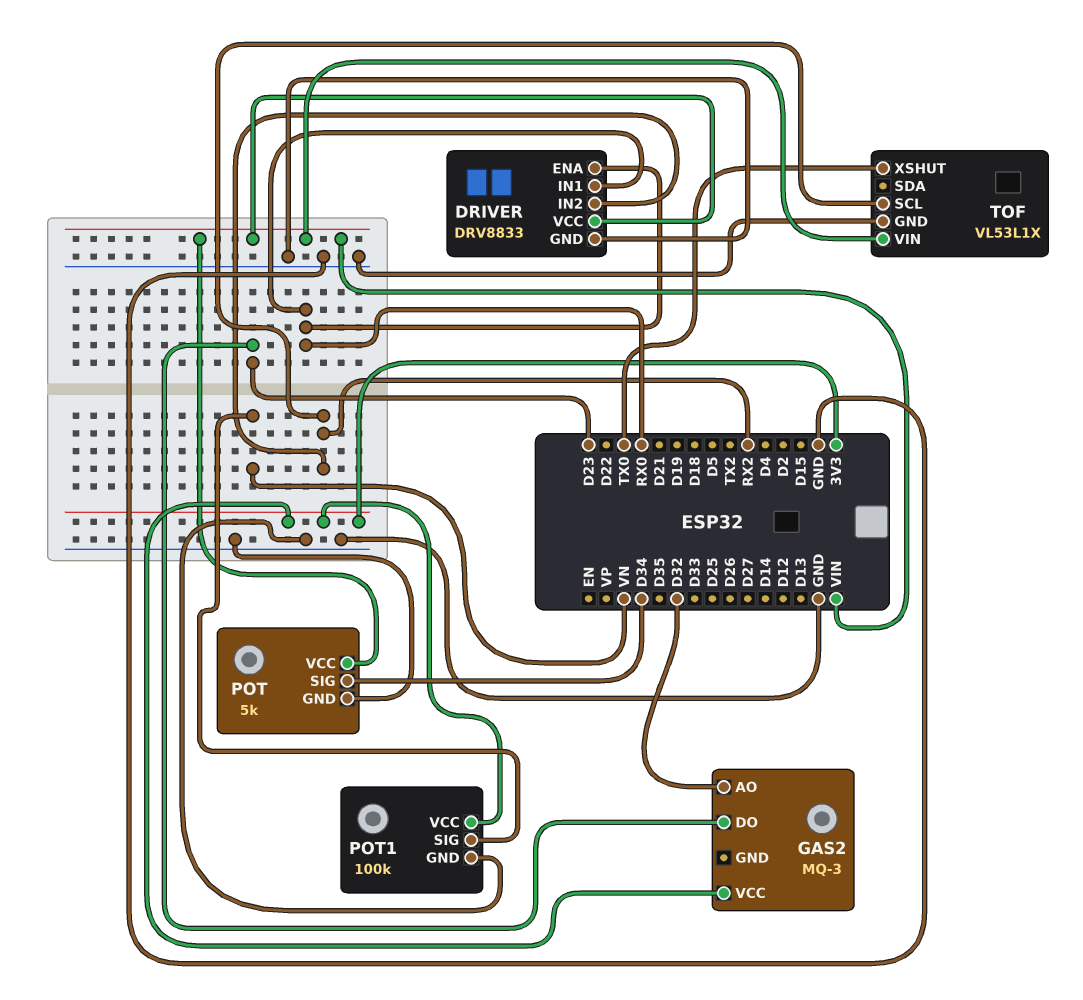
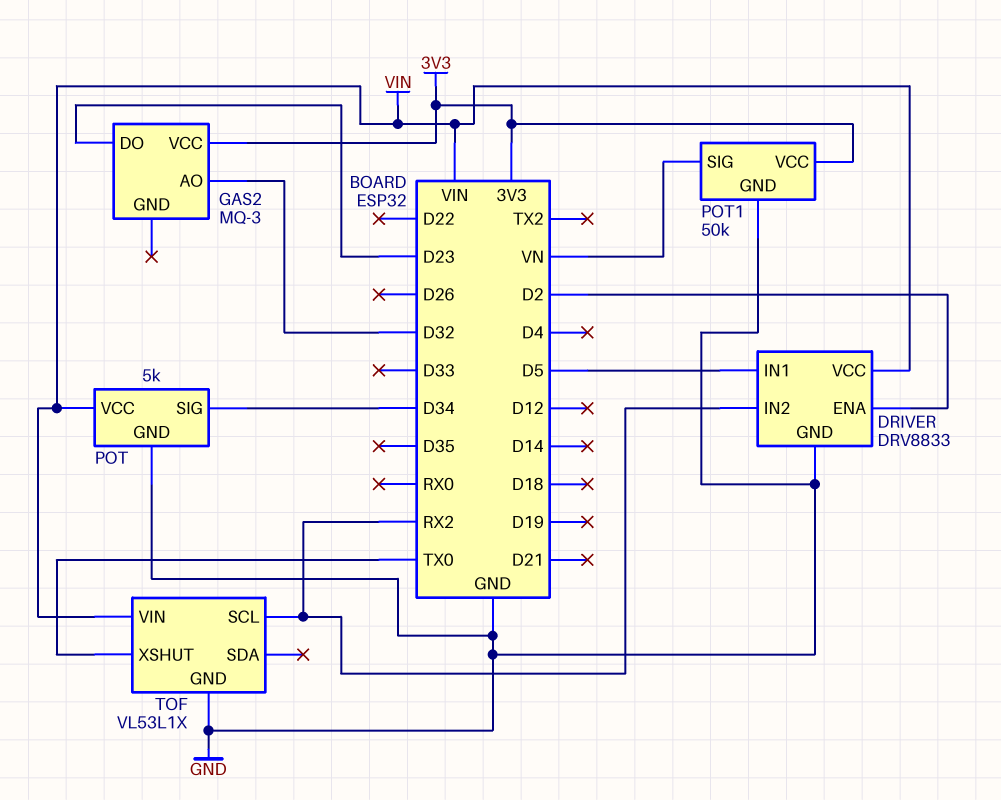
DRIVER pin ENA: RX0 -> D2
DRIVER pin IN1: RX0 -> D5
POT1: 100k -> 50k

